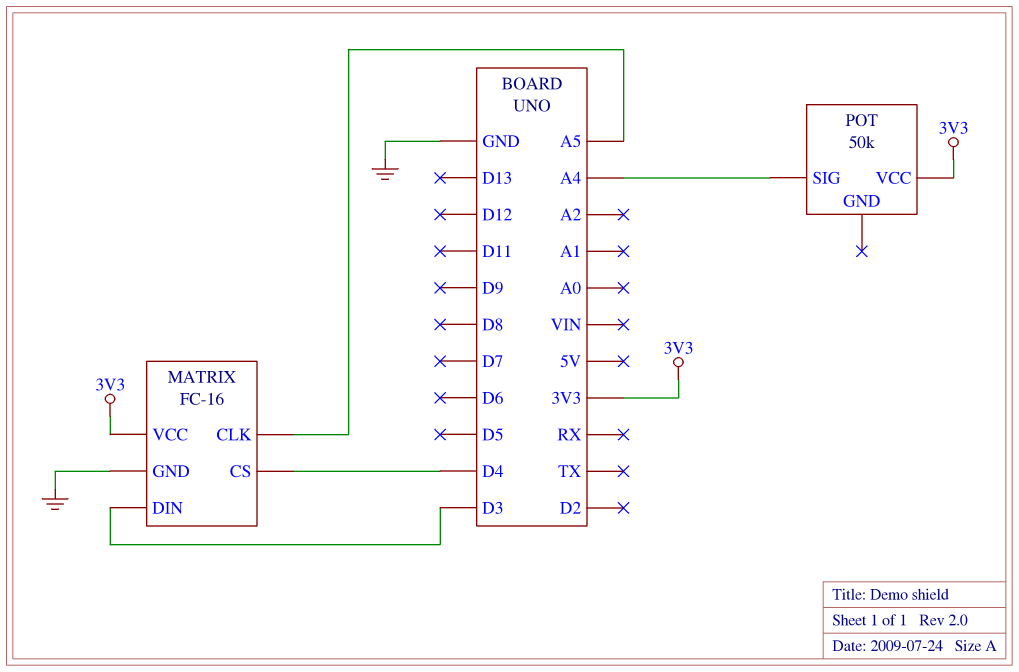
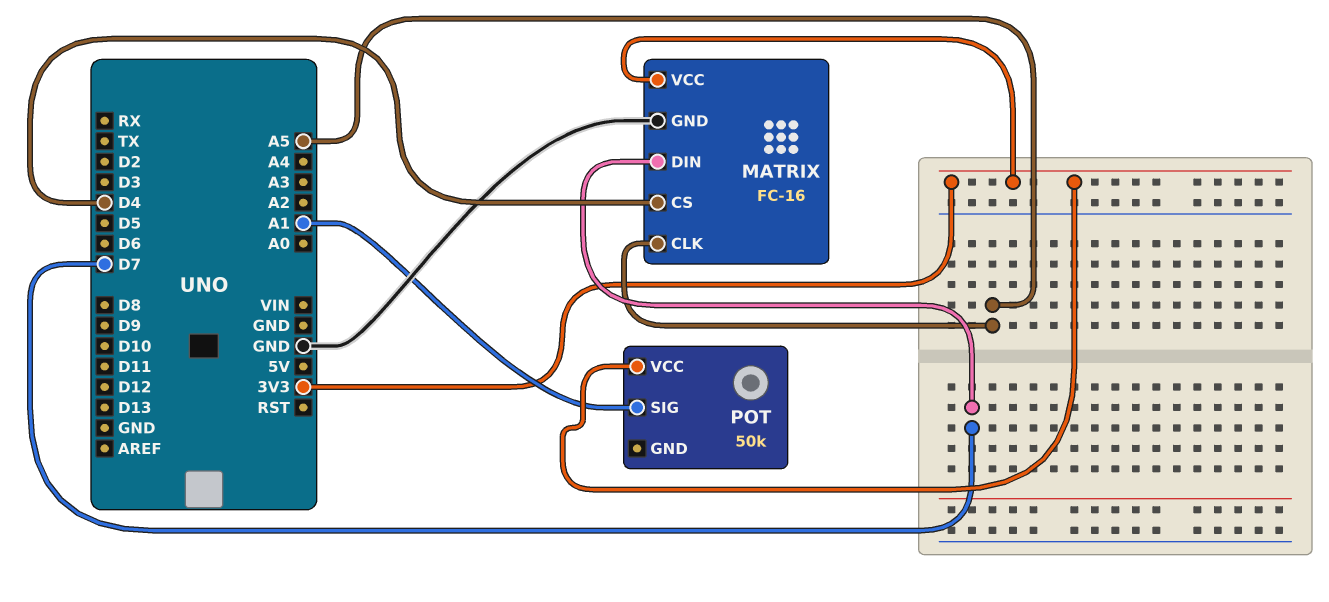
MATRIX pin DIN: D3 -> D7
POT pin SIG: A4 -> A1

